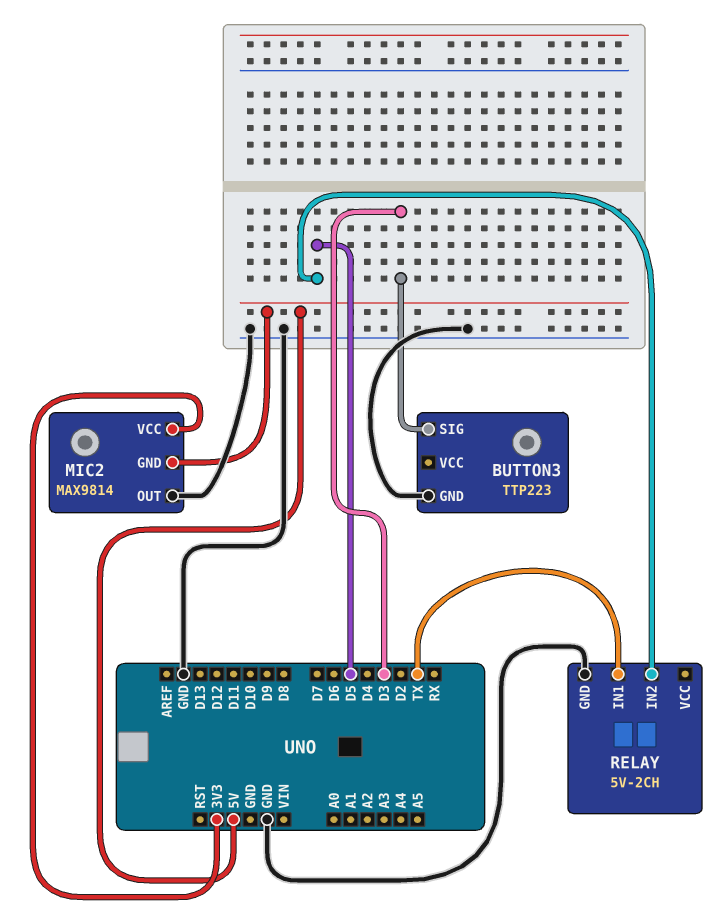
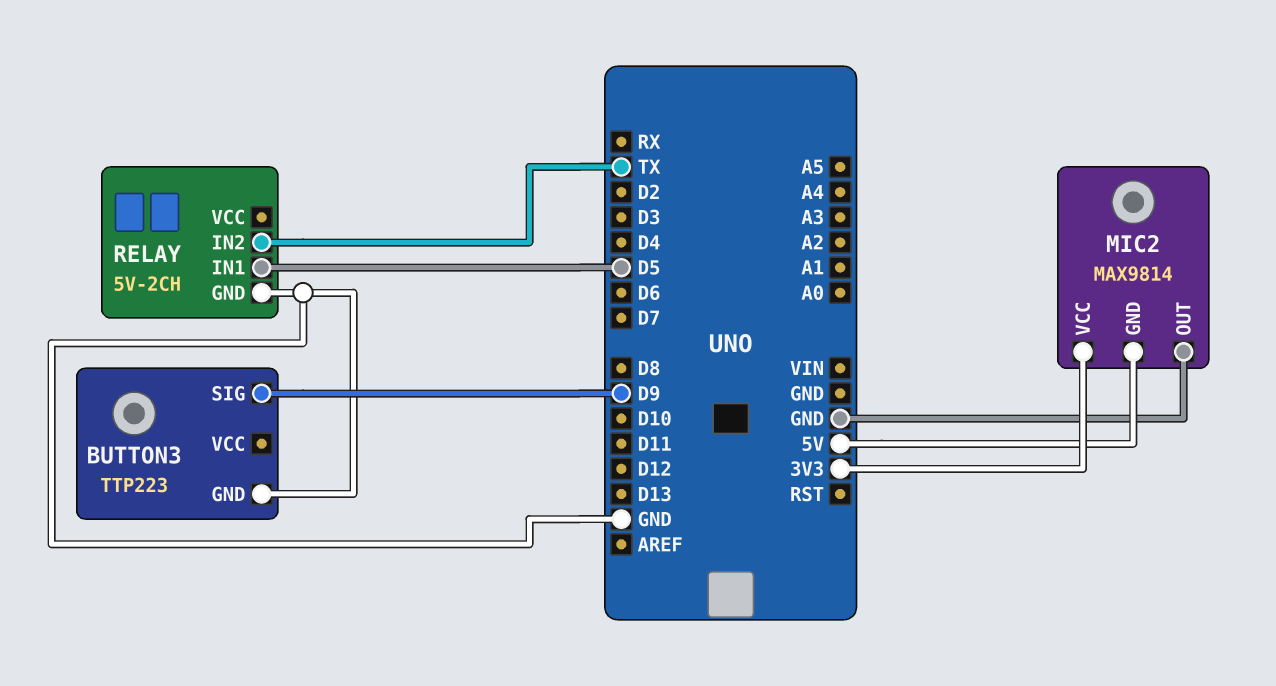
BUTTON3 pin SIG: D3 -> D9
RELAY pin IN1: TX -> D5
RELAY pin IN2: D5 -> TX

